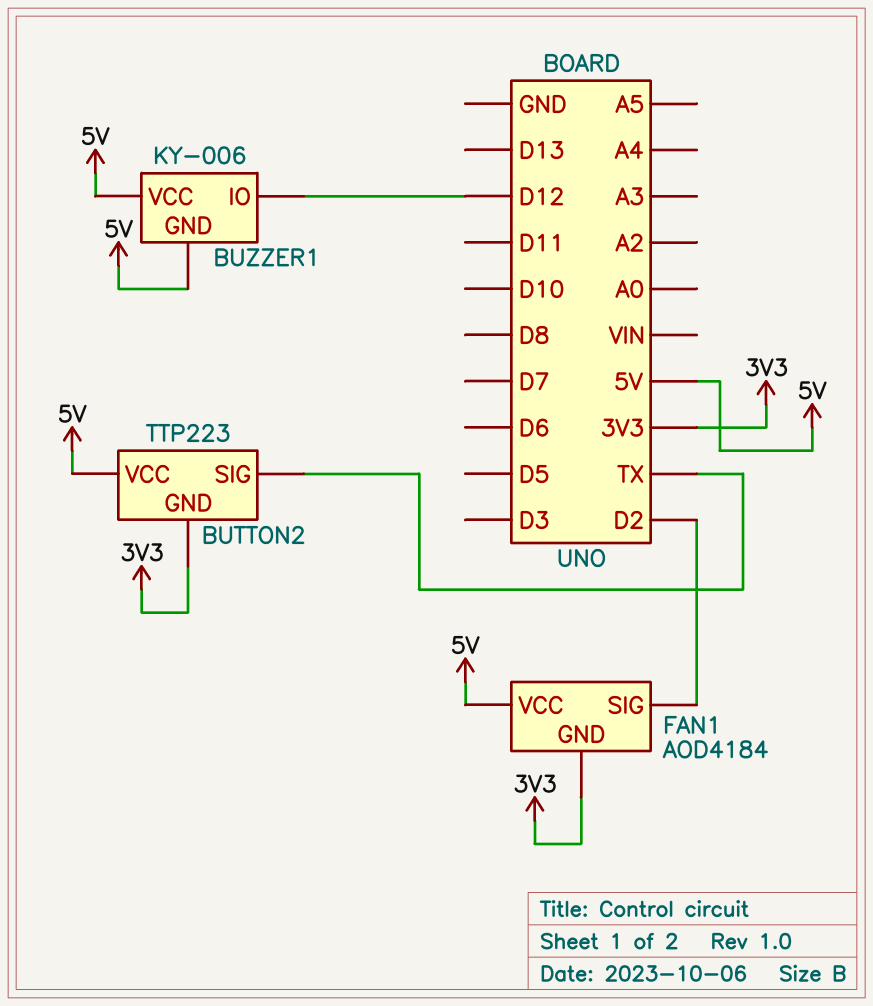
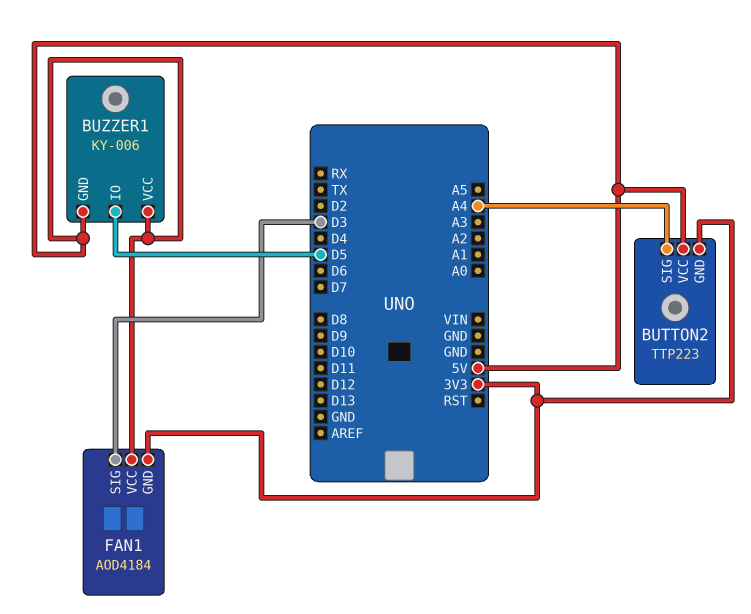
BUTTON2 pin SIG: TX -> A4
BUZZER1 pin IO: D12 -> D5
FAN1 pin SIG: D2 -> D3

